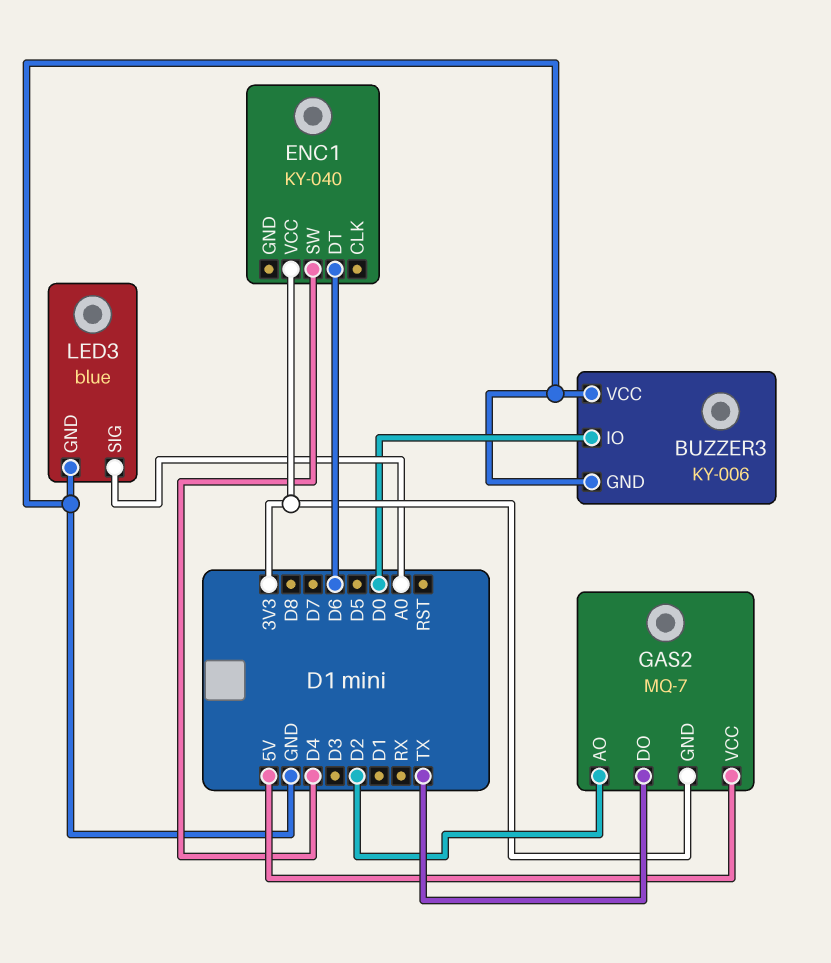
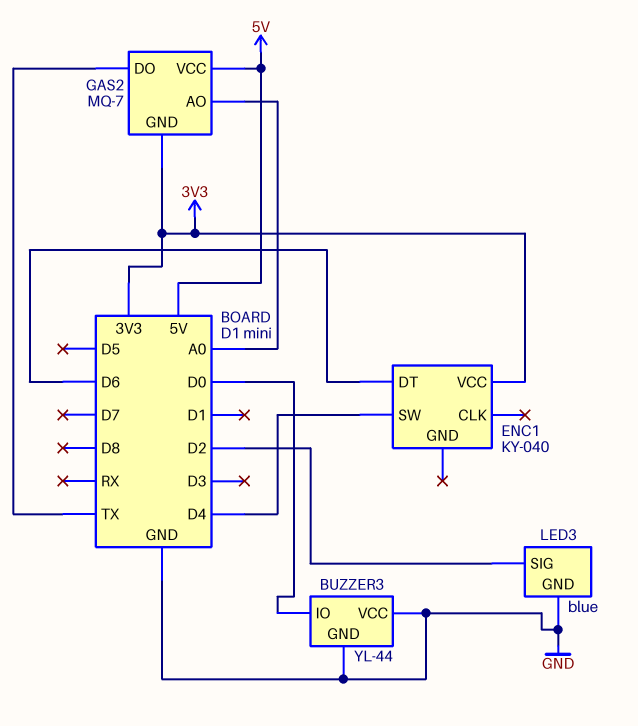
BUZZER3: KY-006 -> YL-44
GAS2 pin AO: D2 -> A0
LED3 pin SIG: A0 -> D2

